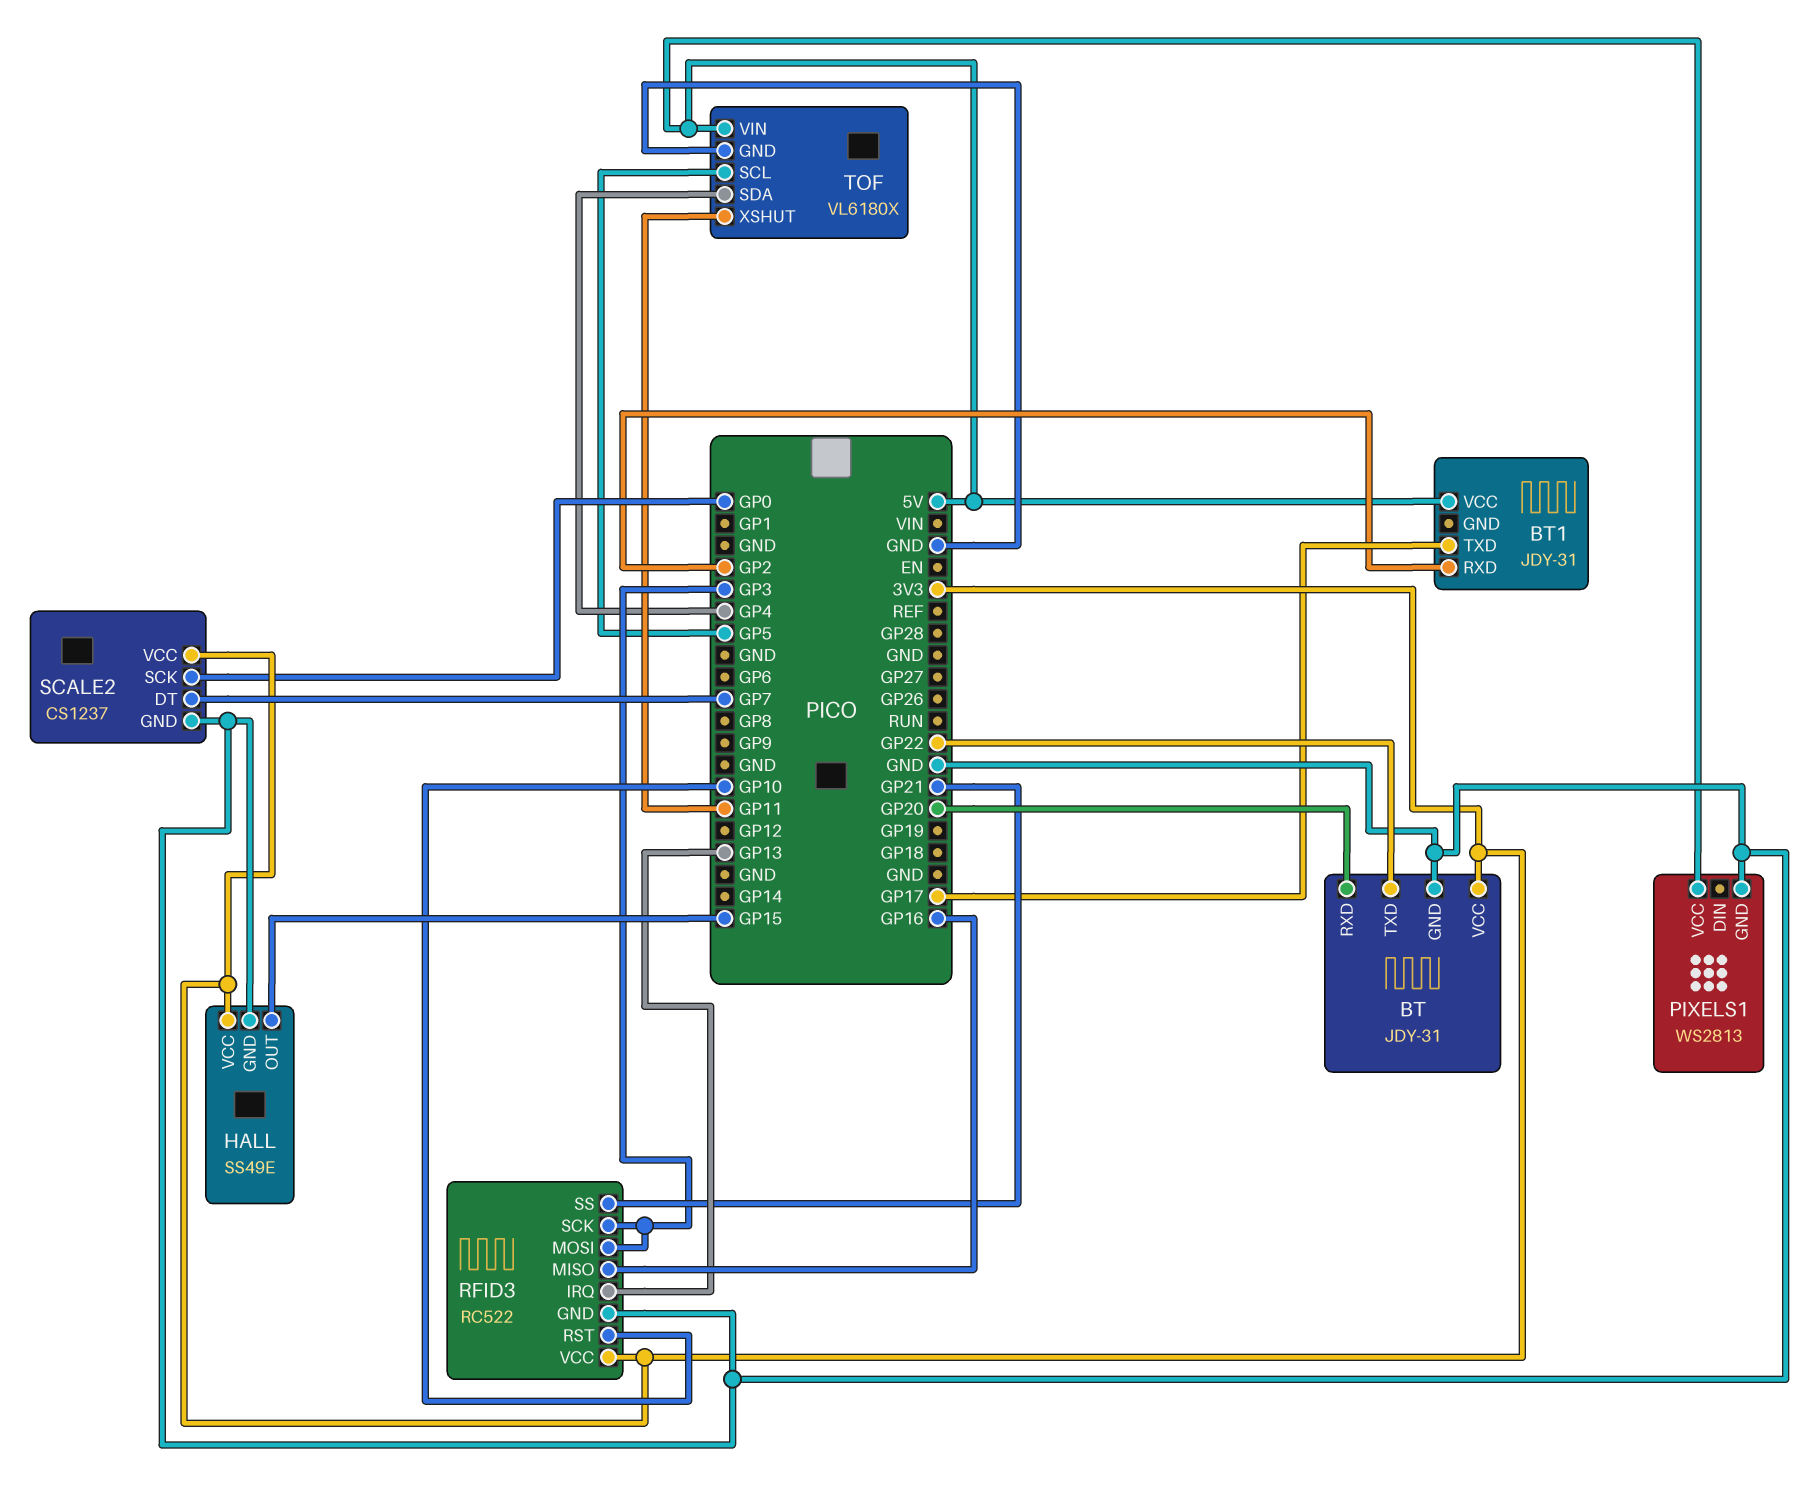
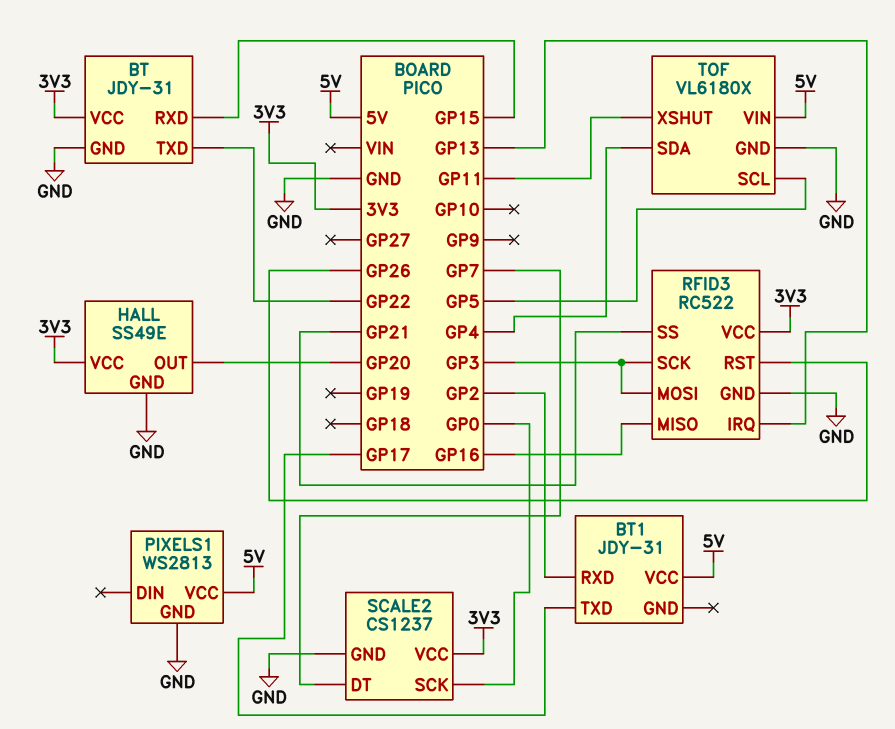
BT pin RXD: GP20 -> GP15
HALL pin OUT: GP15 -> GP20
RFID3 pin RST: GP10 -> GP26

